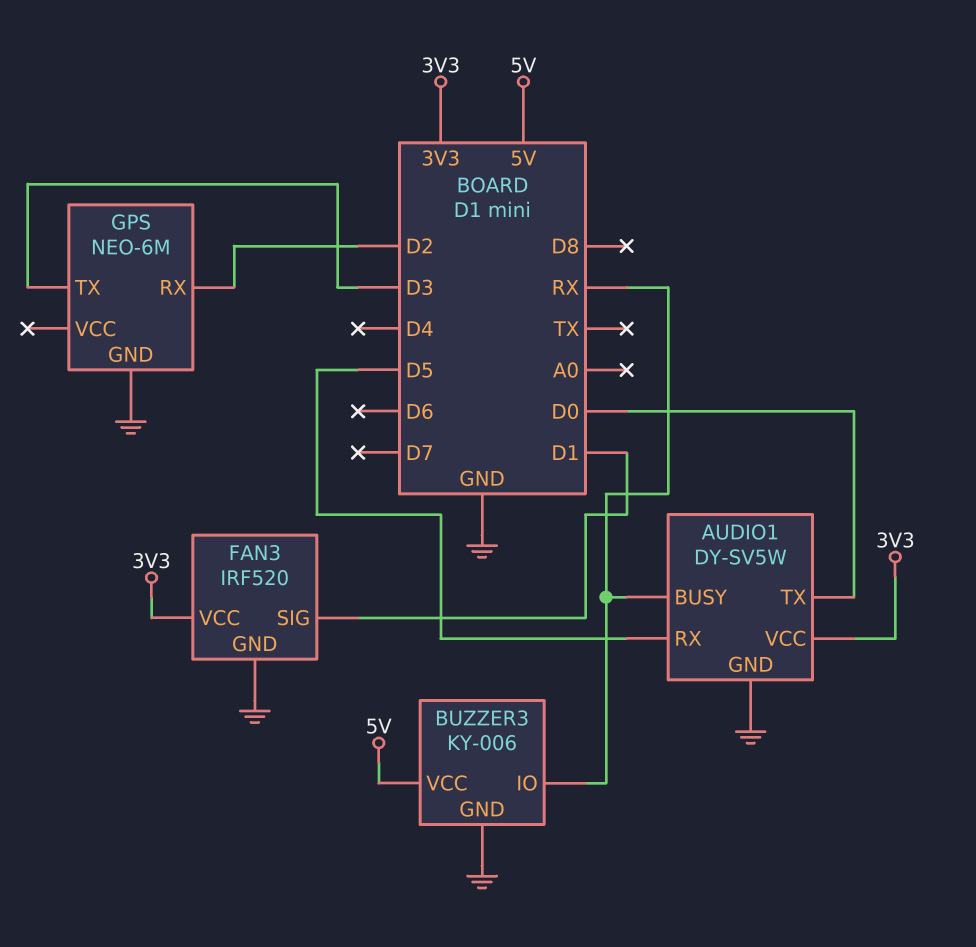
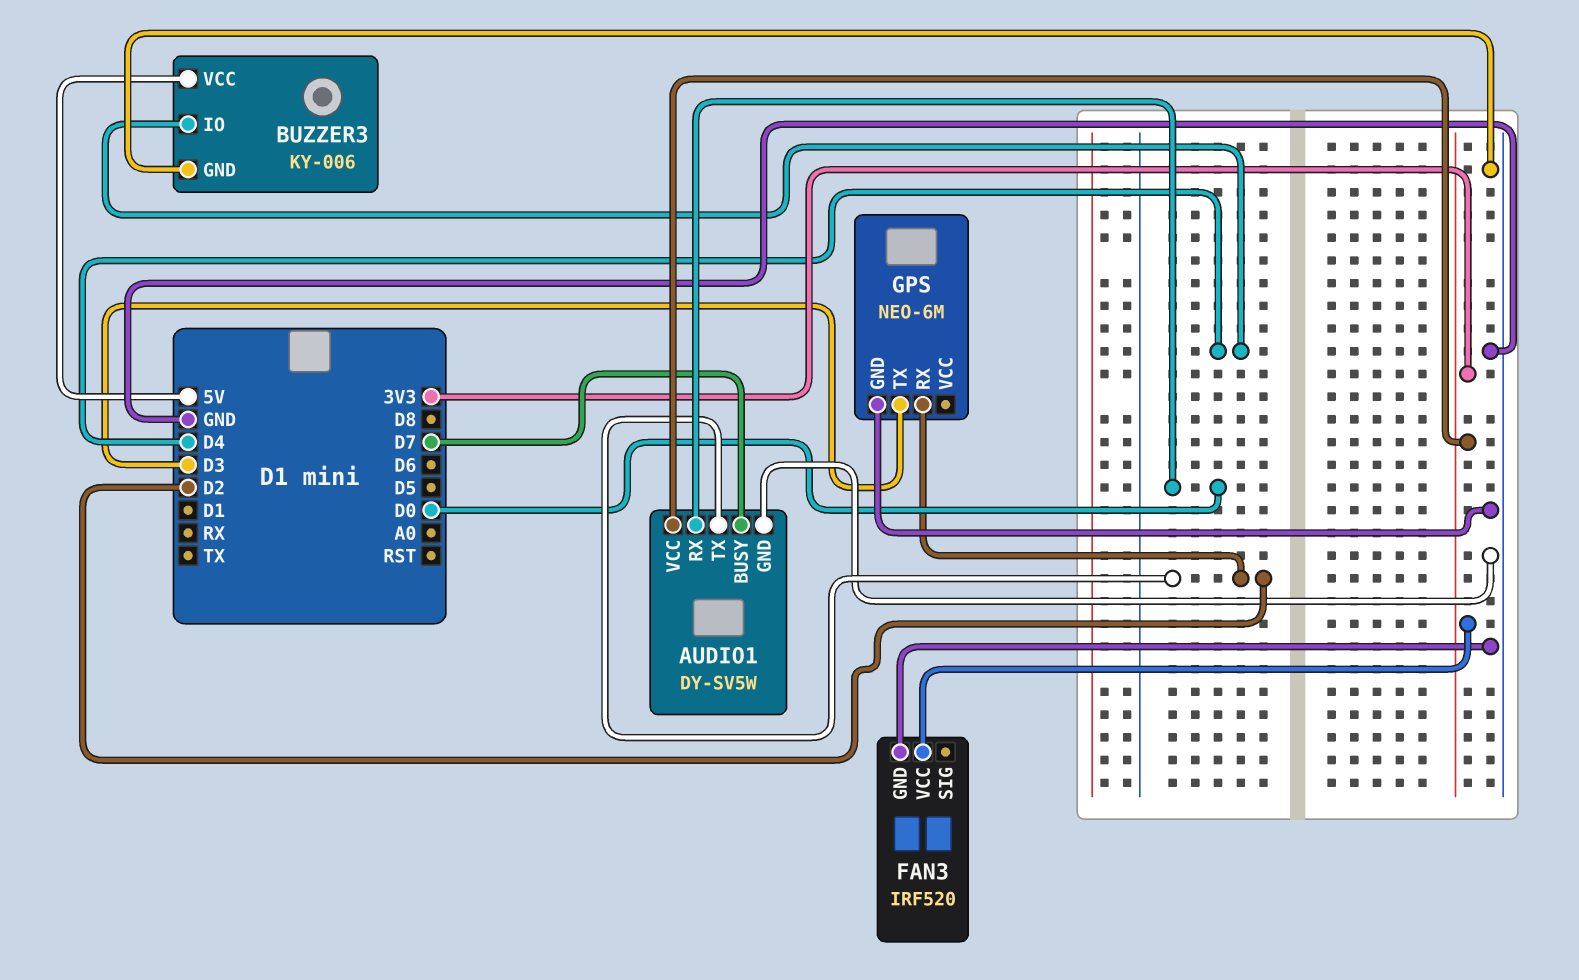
AUDIO1 pin BUSY: RX -> D7
AUDIO1 pin RX: D5 -> D0
AUDIO1 pin TX: D0 -> D2
BUZZER3 pin IO: RX -> D4
FAN3 pin SIG: D1 -> none

